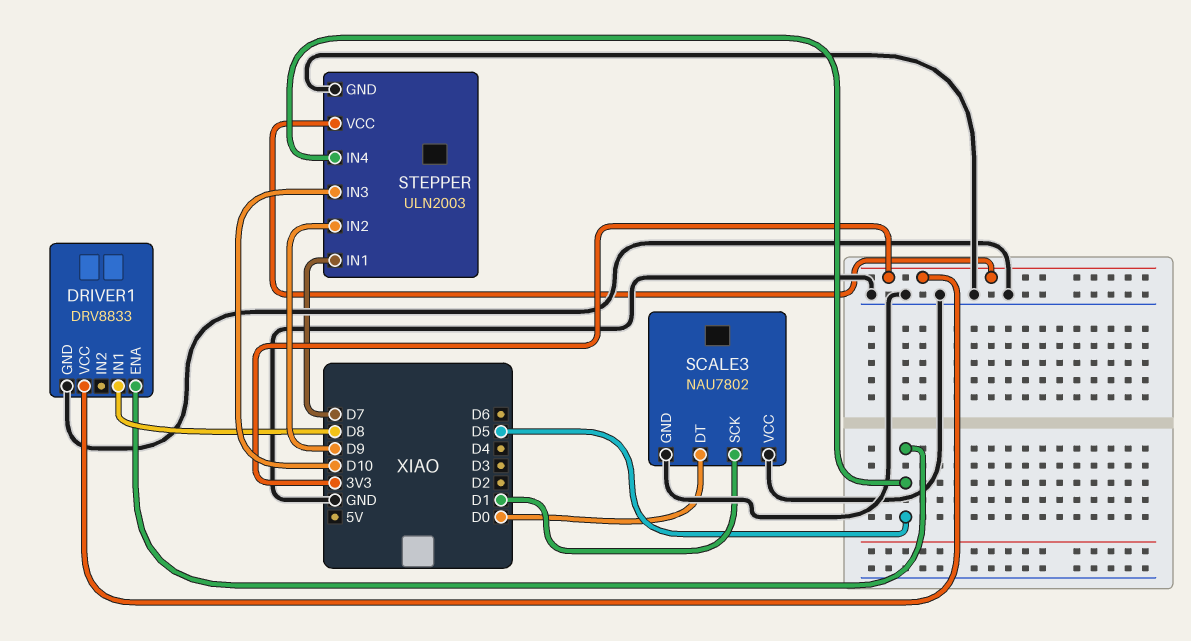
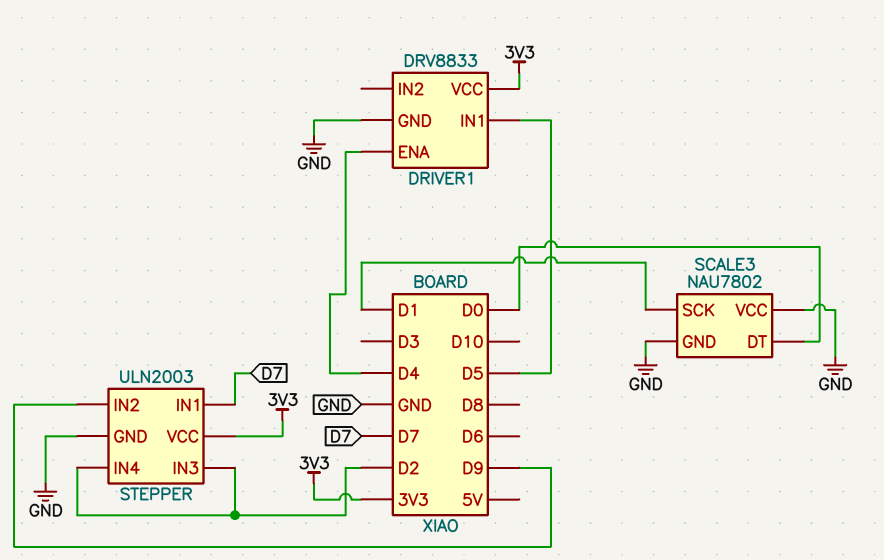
DRIVER1 pin ENA: D5 -> D4
DRIVER1 pin IN1: D8 -> D5
STEPPER pin IN3: D10 -> D2
STEPPER pin IN4: D5 -> D2

